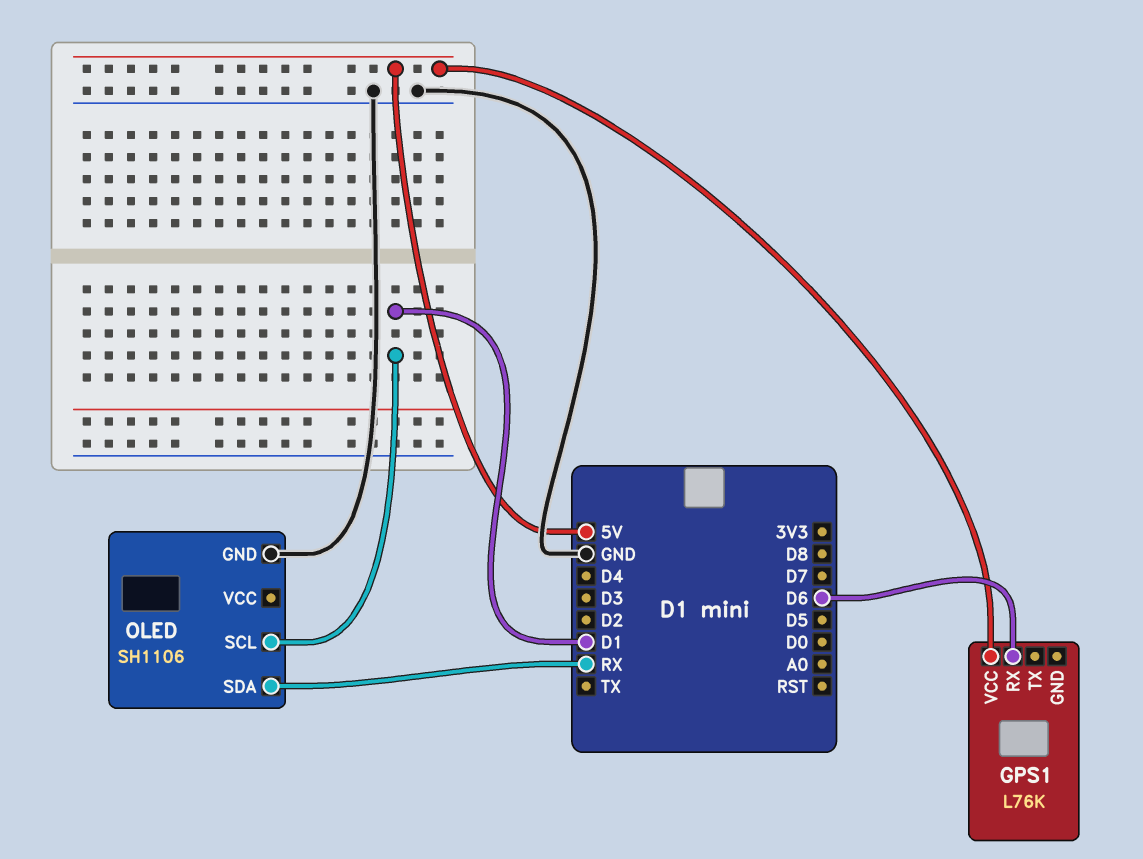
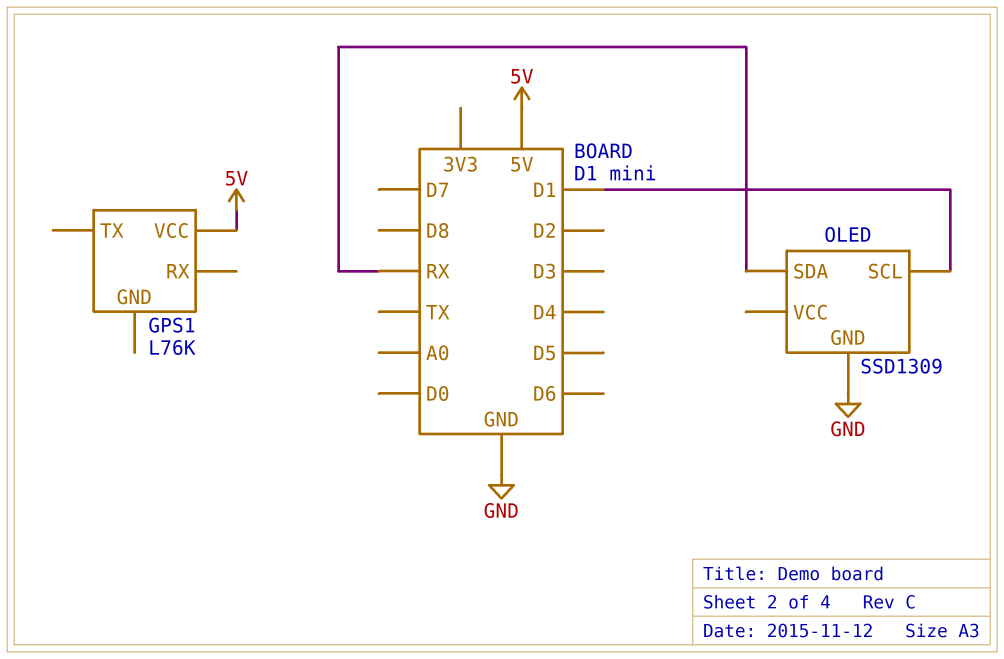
GPS1 pin RX: D6 -> none
OLED: SH1106 -> SSD1309

